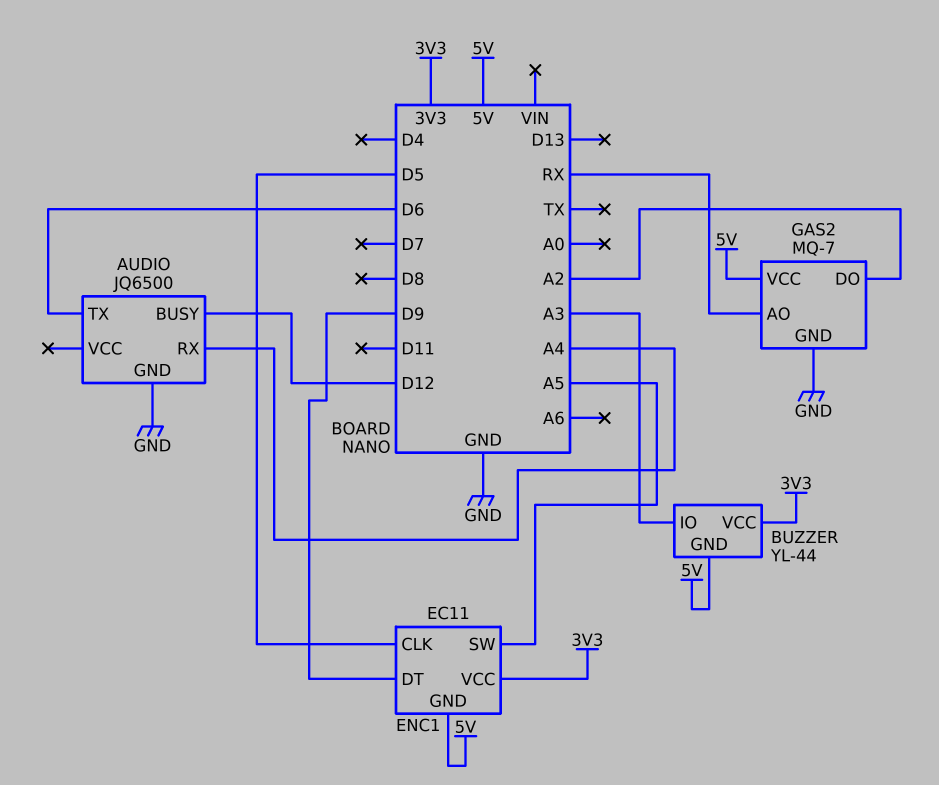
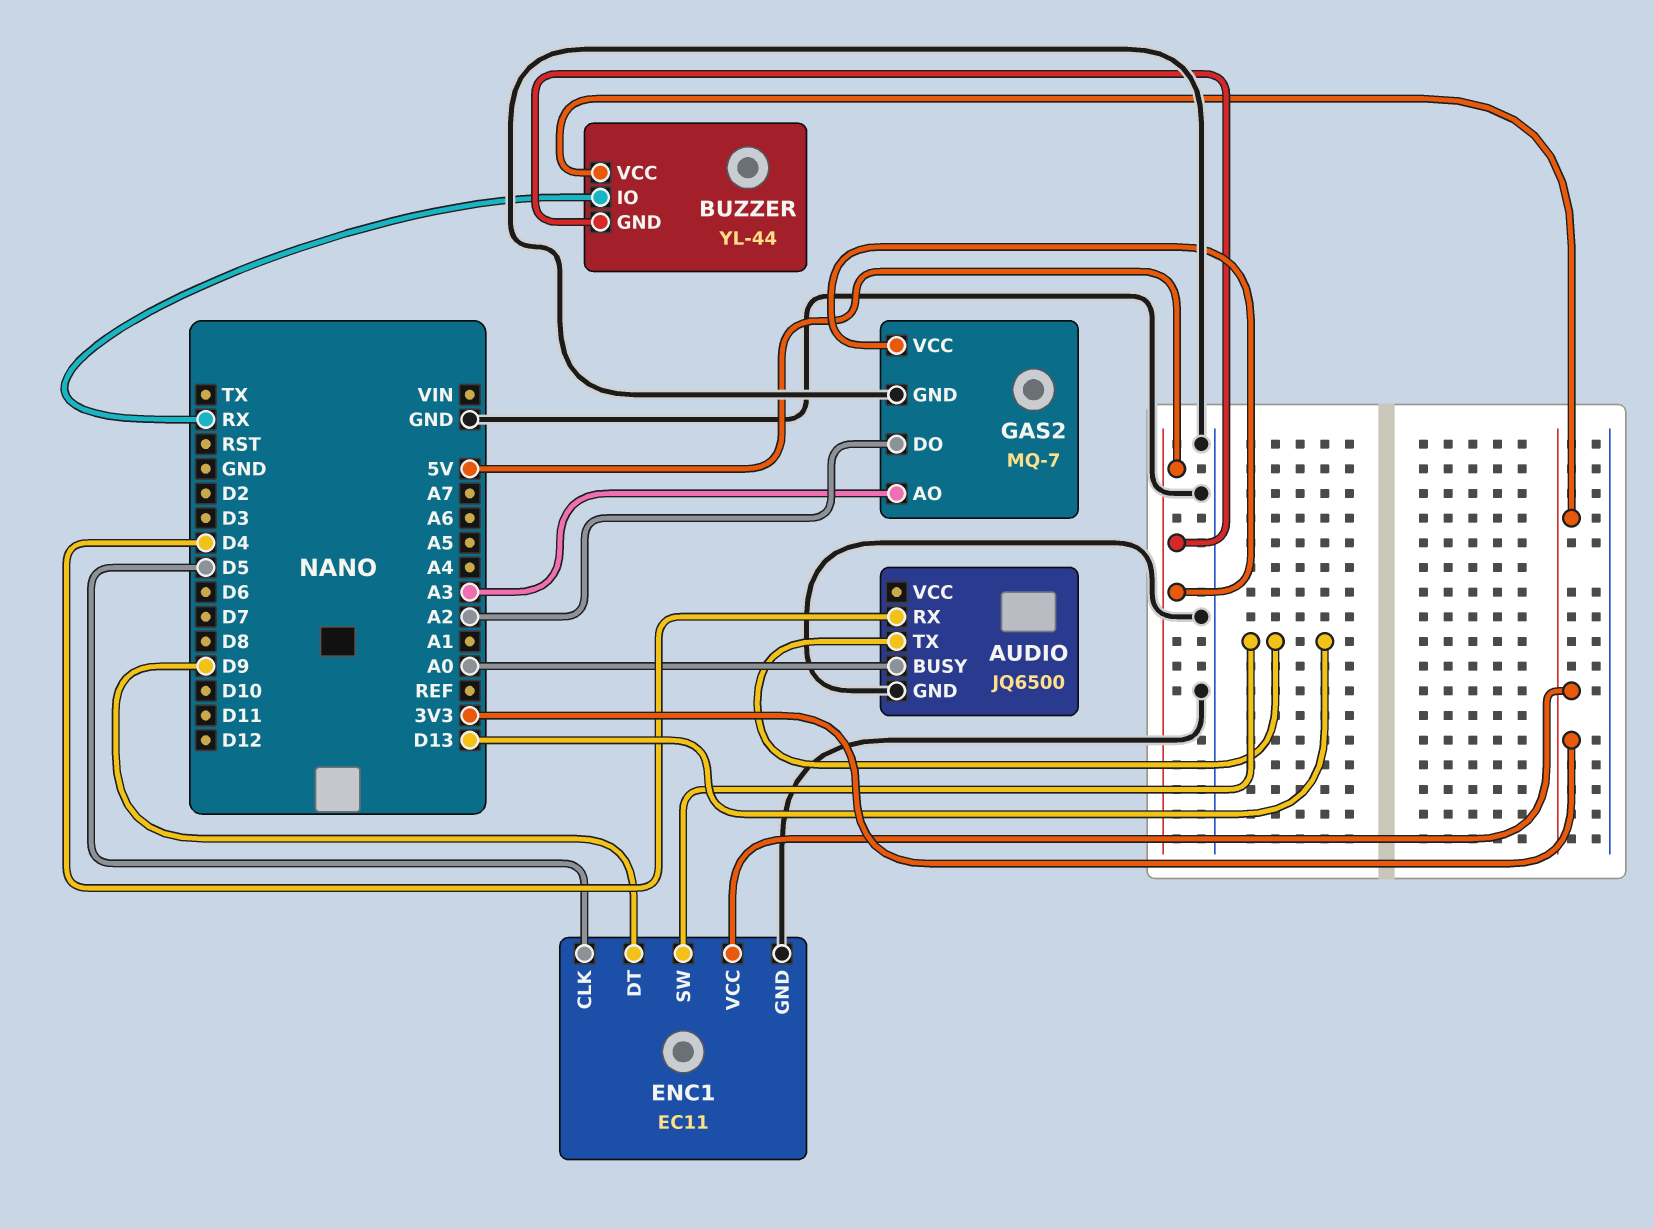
AUDIO pin BUSY: D12 -> A0
AUDIO pin RX: A4 -> D4
AUDIO pin TX: D6 -> D13
BUZZER pin IO: A3 -> RX
ENC1 pin GND: 5V -> GND
ENC1 pin SW: A5 -> D13
GAS2 pin AO: RX -> A3

